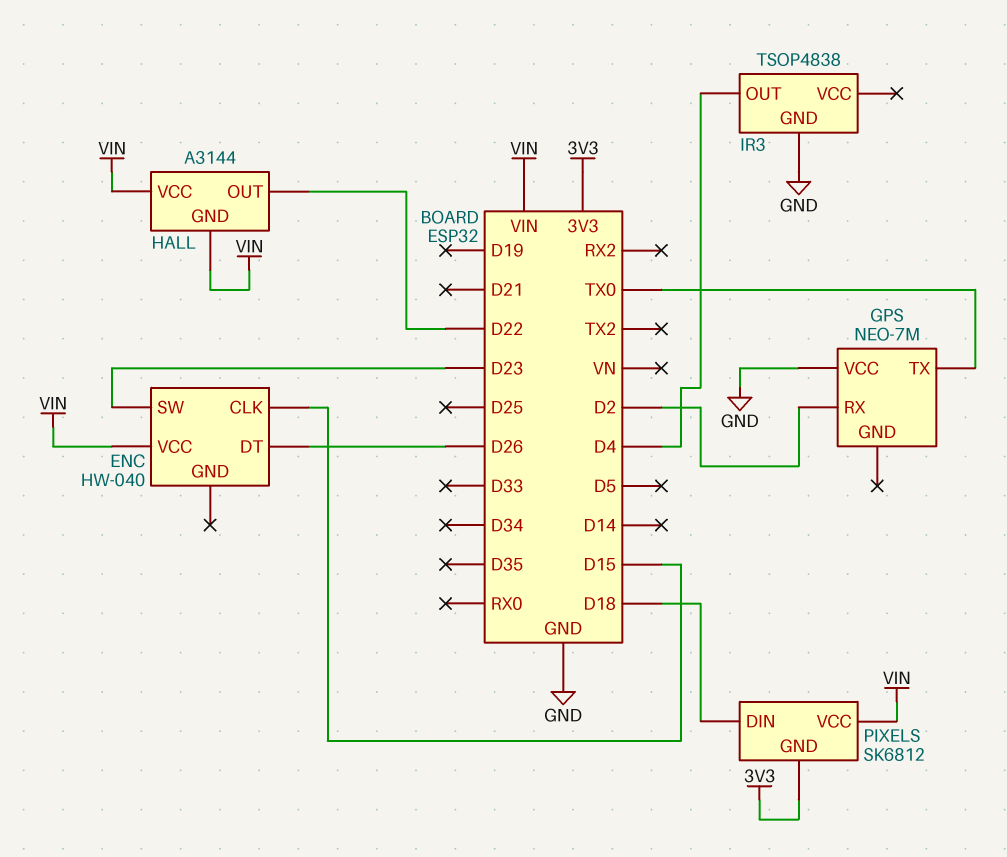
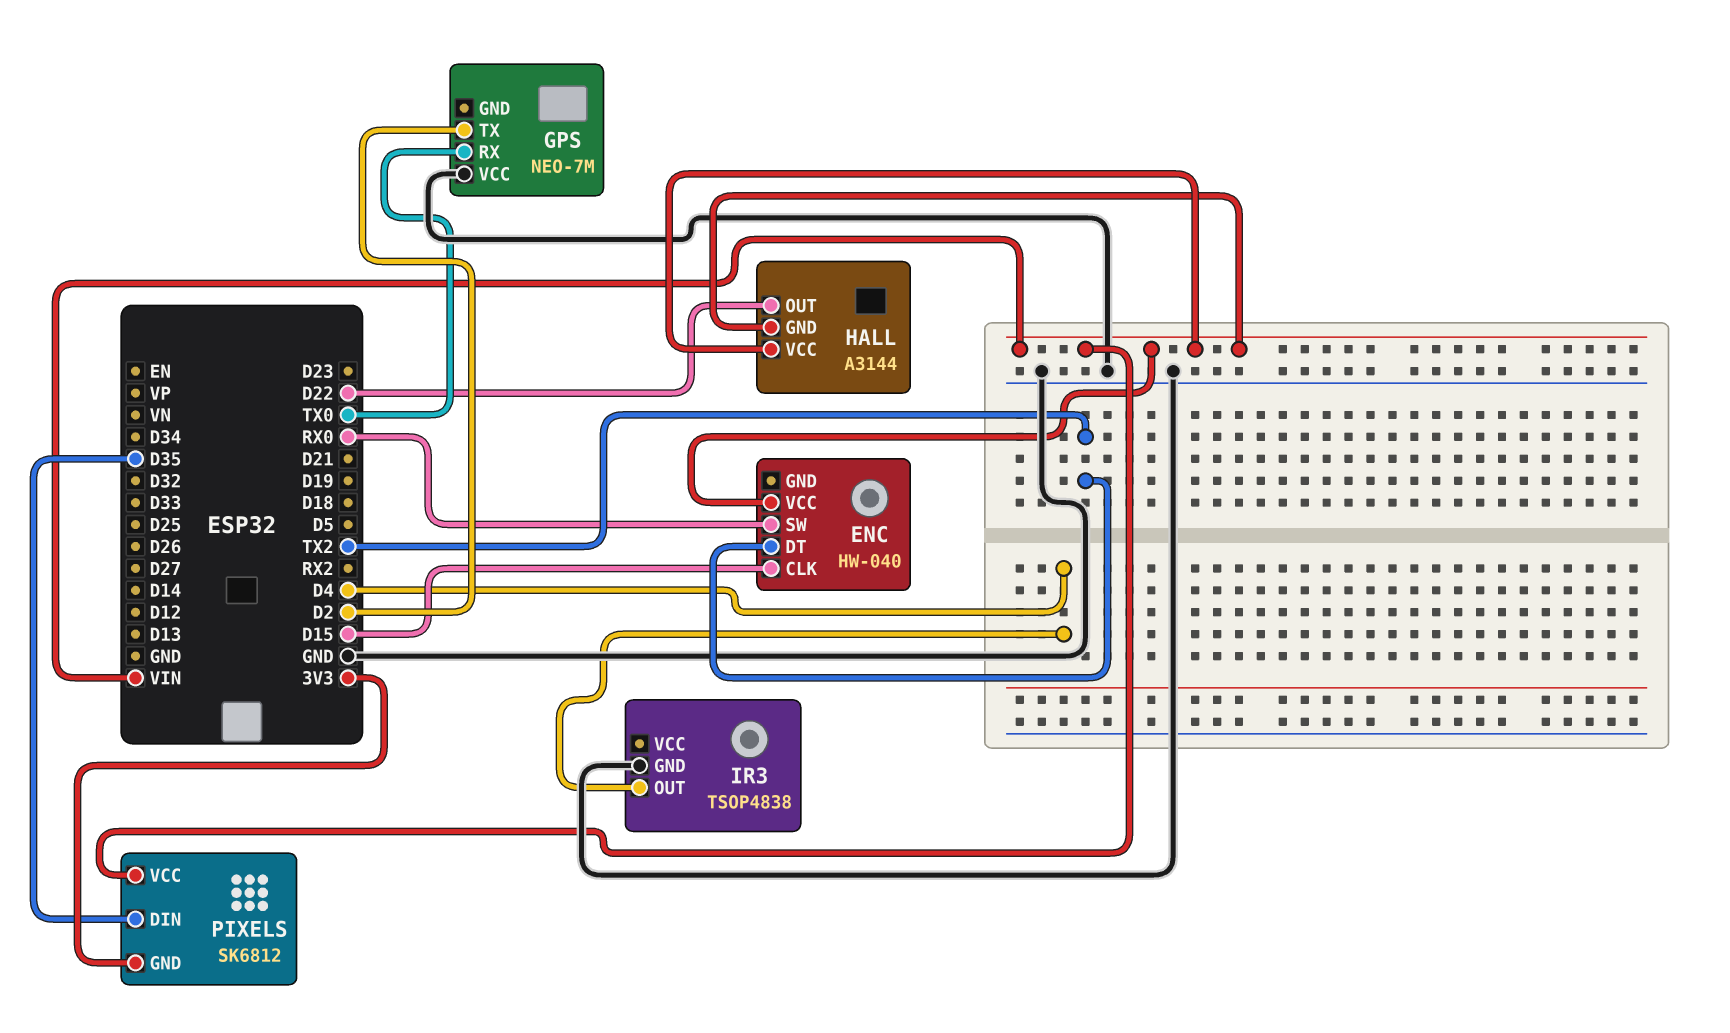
ENC pin DT: D26 -> TX2
ENC pin SW: D23 -> RX0
GPS pin RX: D2 -> TX0
GPS pin TX: TX0 -> D2
PIXELS pin DIN: D18 -> D35

